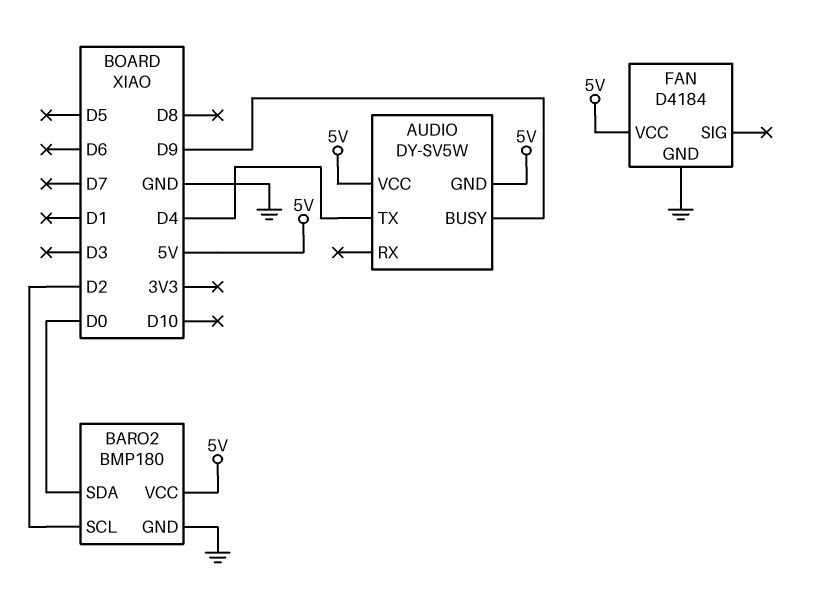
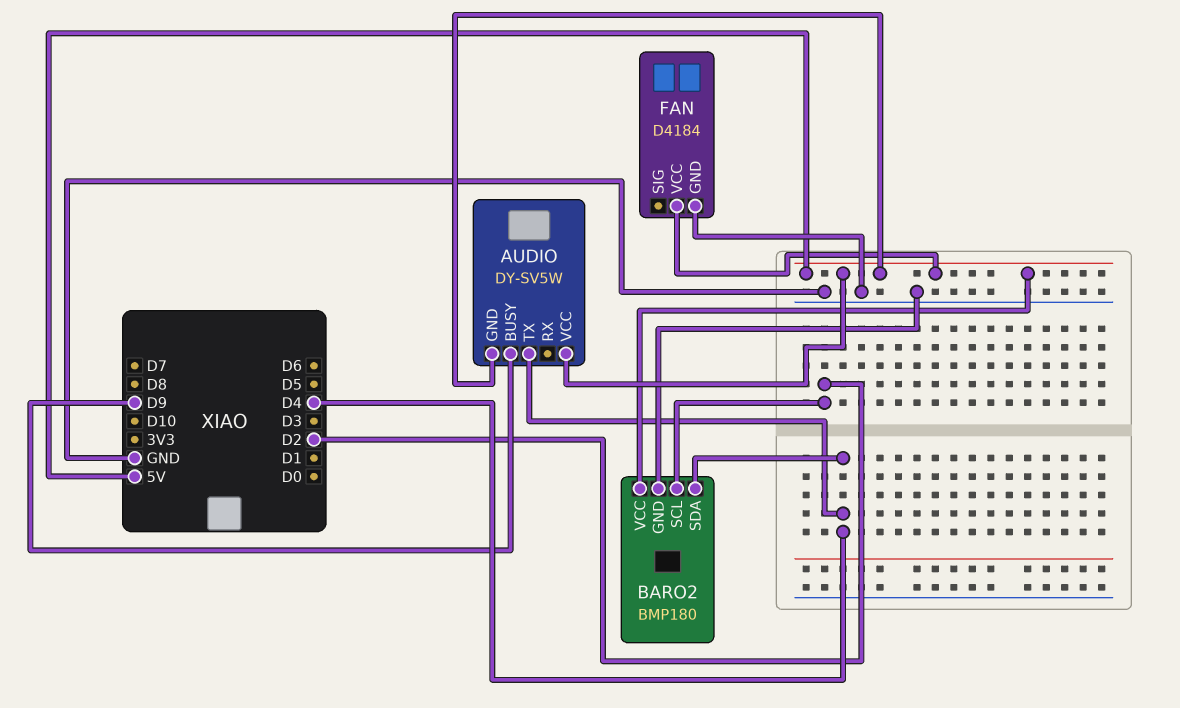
BARO2 pin SDA: D0 -> D4

